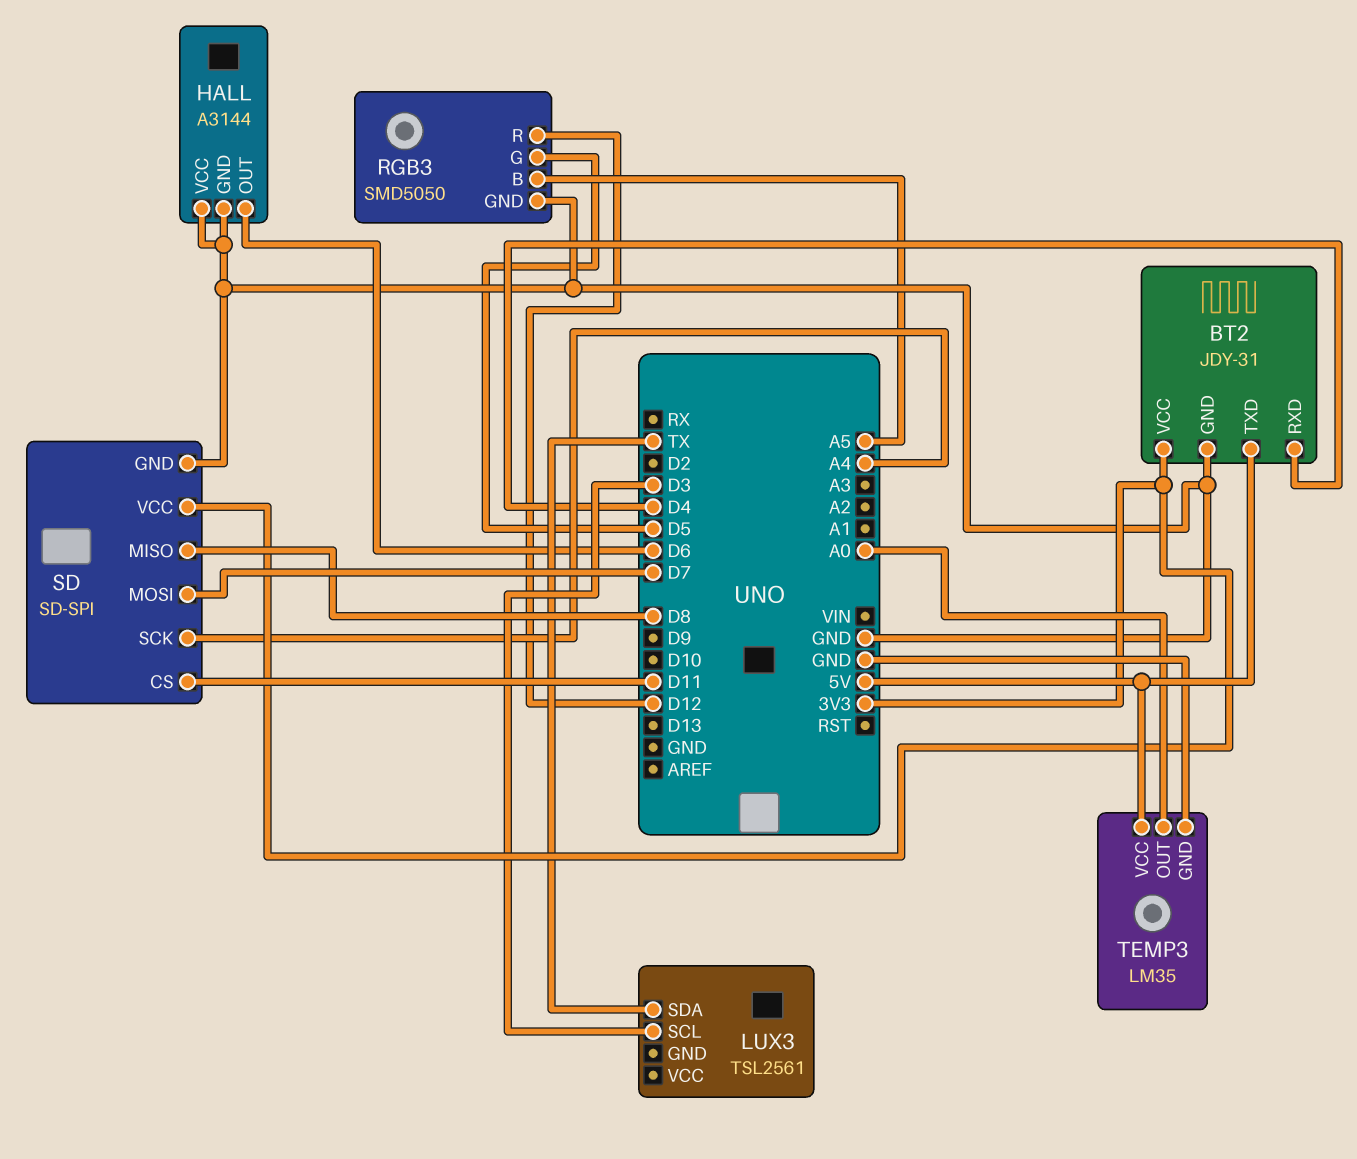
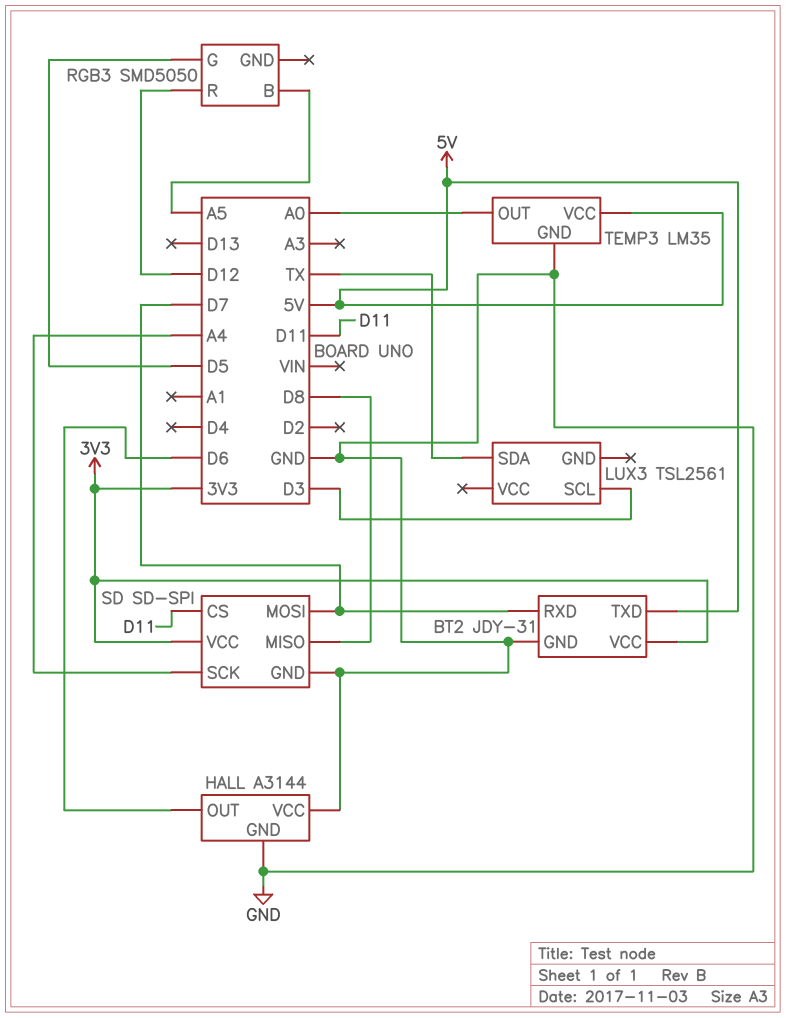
BT2 pin RXD: D4 -> D7
RGB3 pin GND: GND -> none

